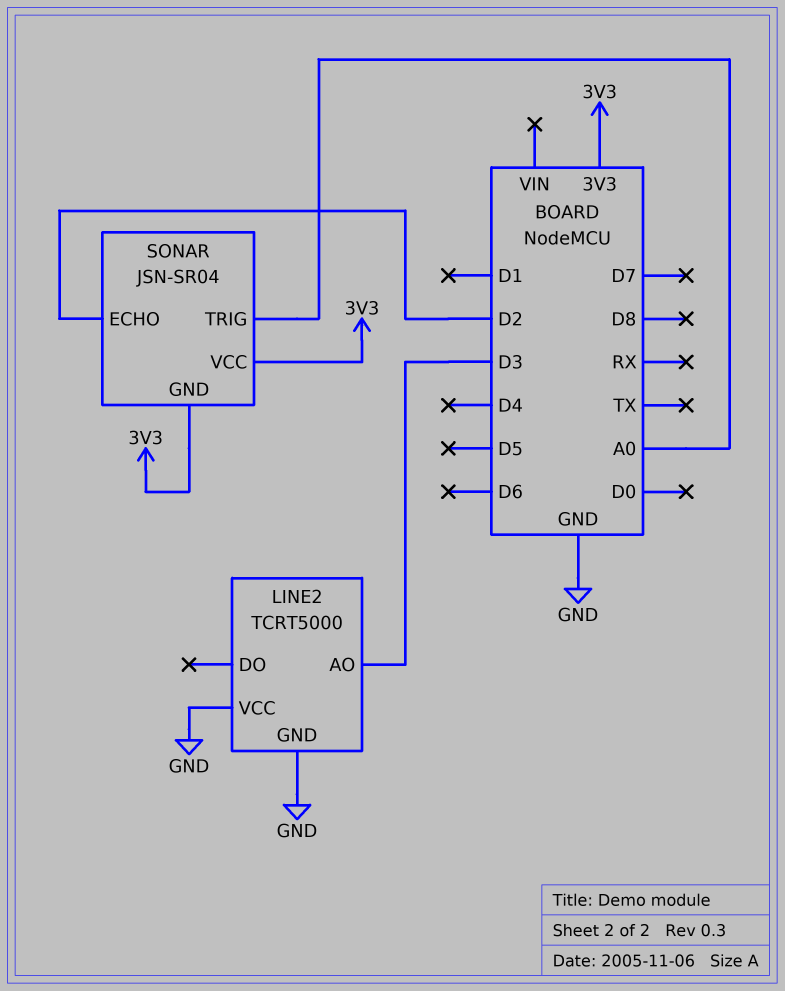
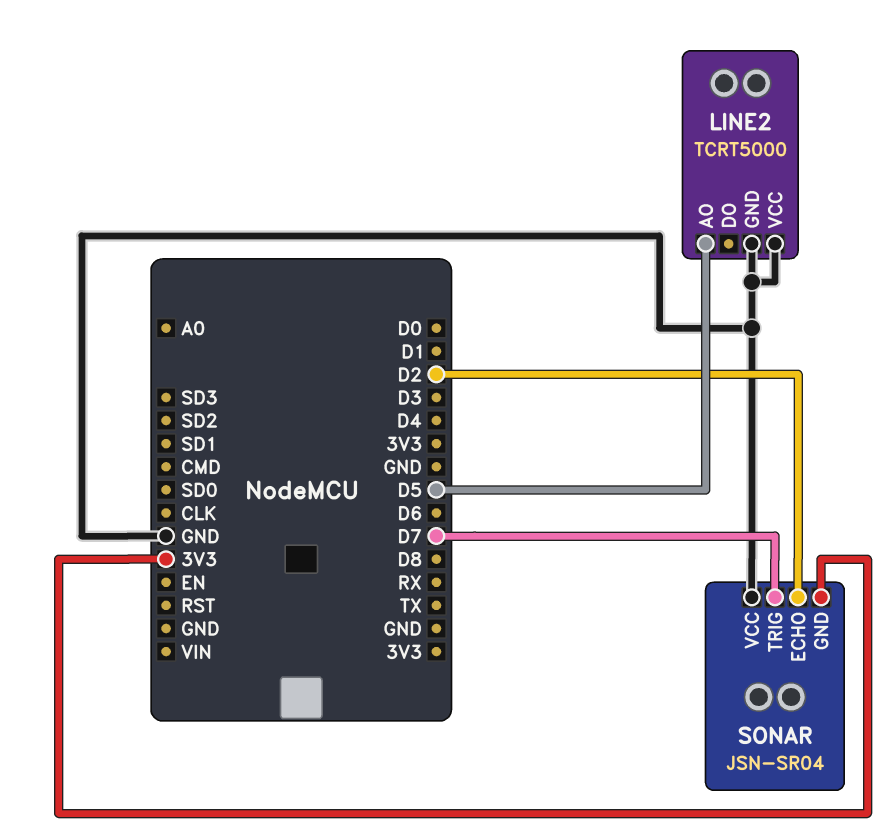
LINE2 pin AO: D3 -> D5
SONAR pin TRIG: A0 -> D7
SONAR pin VCC: 3V3 -> GND

